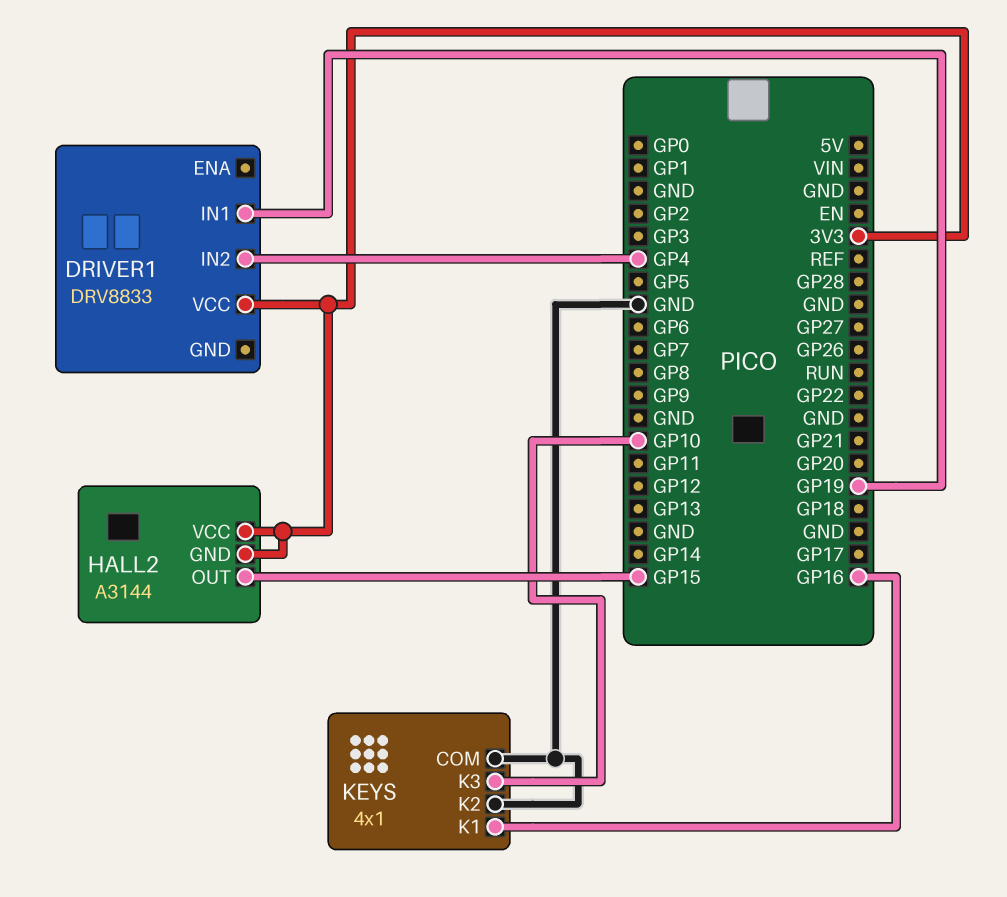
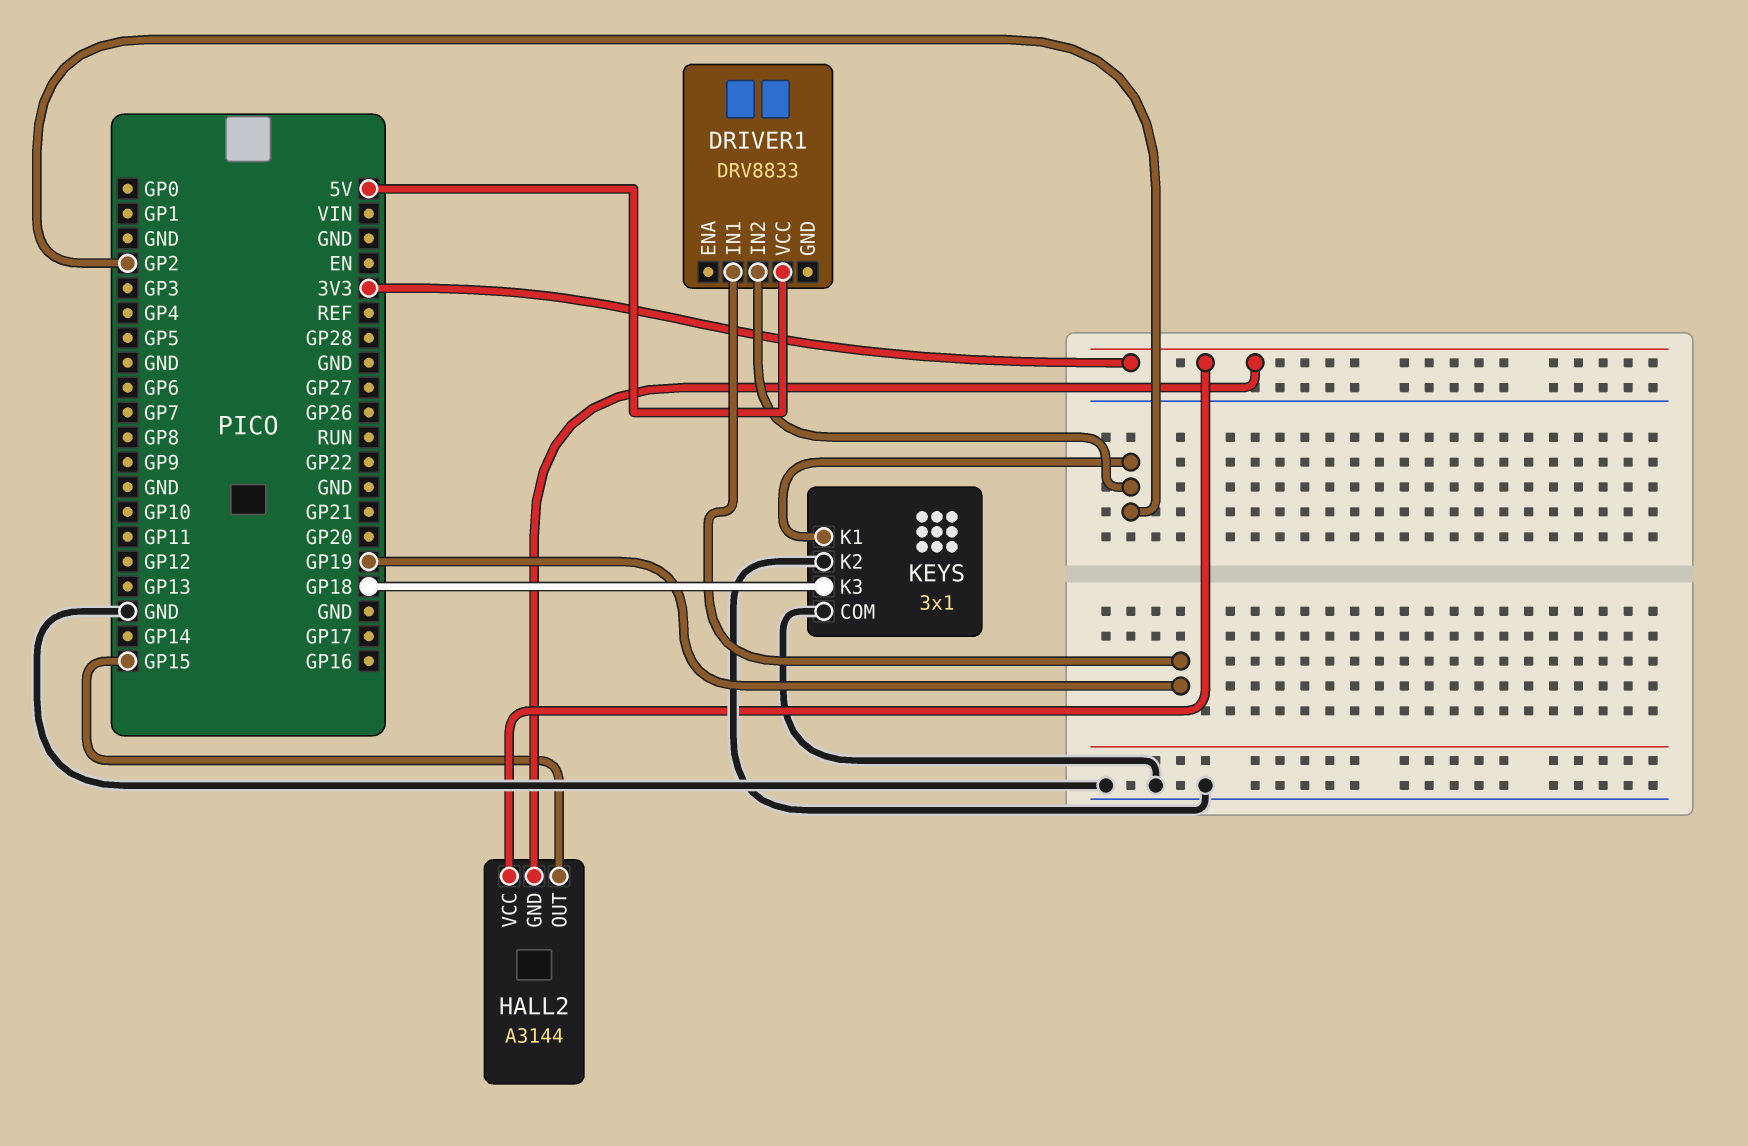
DRIVER1 pin IN2: GP4 -> GP2
DRIVER1 pin VCC: 3V3 -> 5V
KEYS: 4x1 -> 3x1
KEYS pin K1: GP16 -> GP2
KEYS pin K3: GP10 -> GP18

